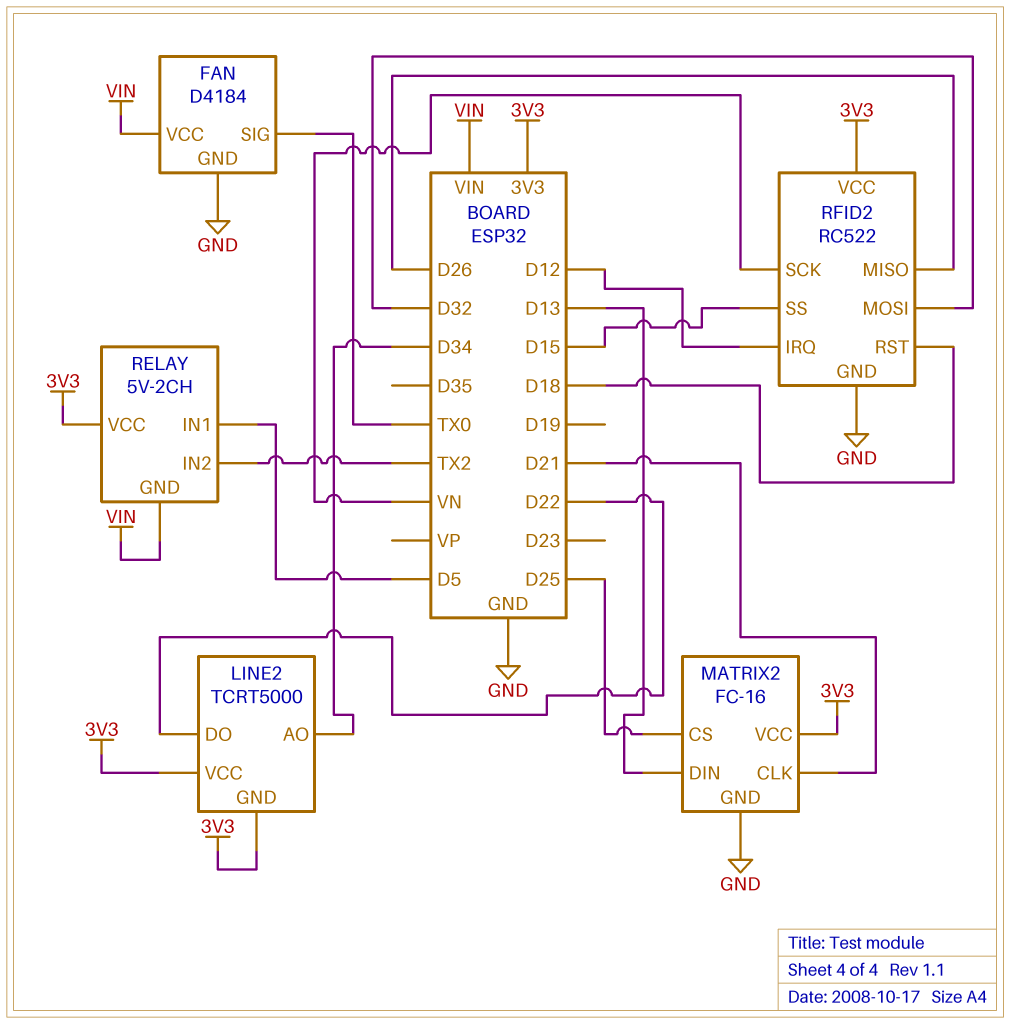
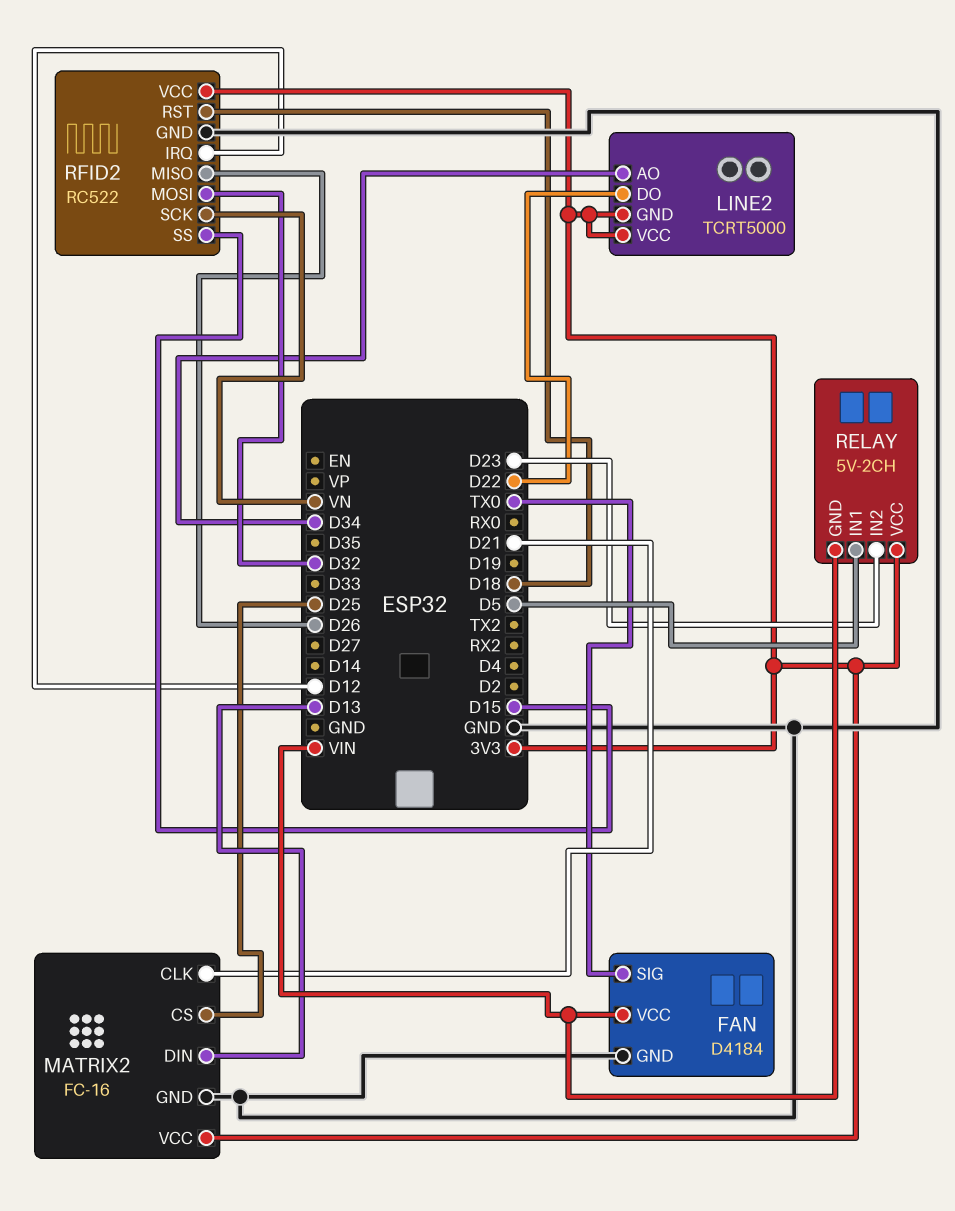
RELAY pin IN2: TX2 -> D23

